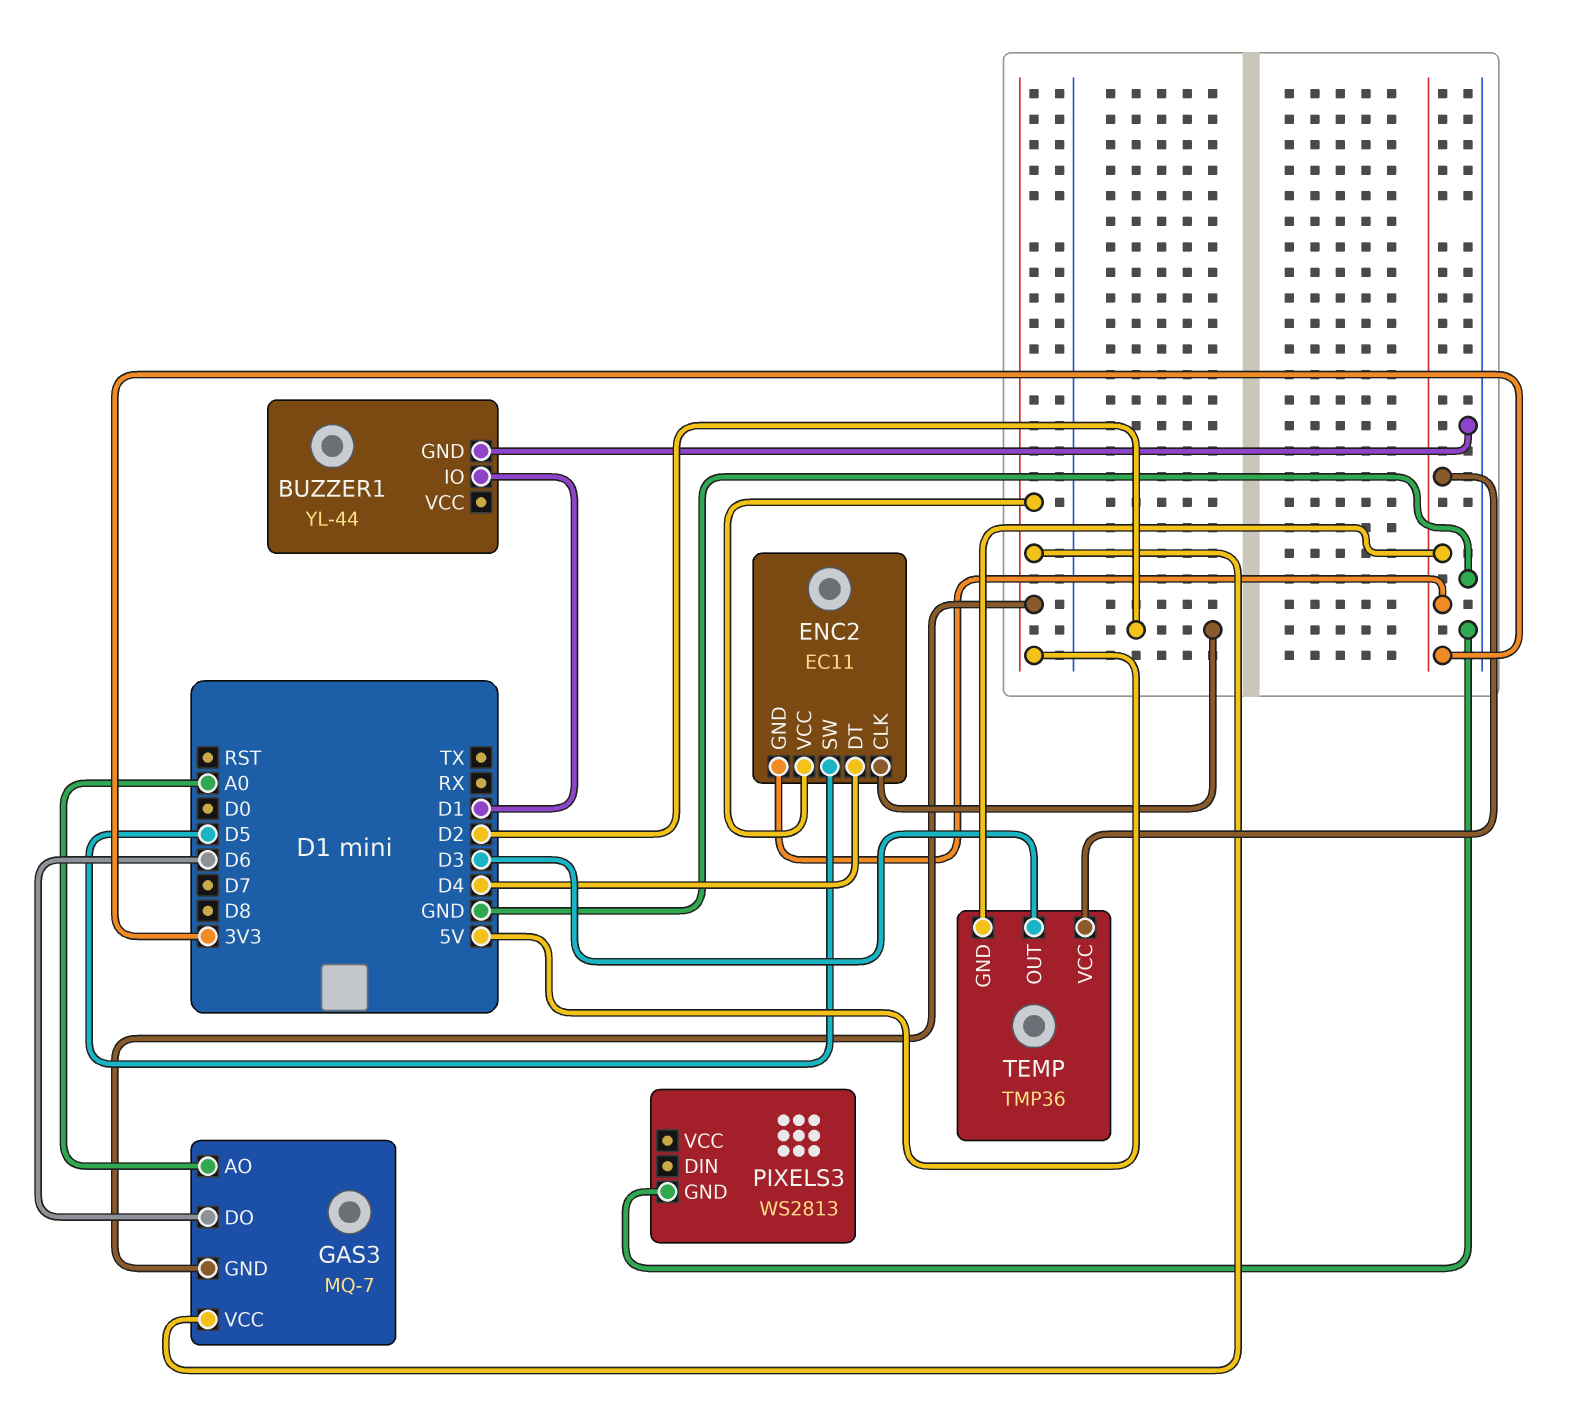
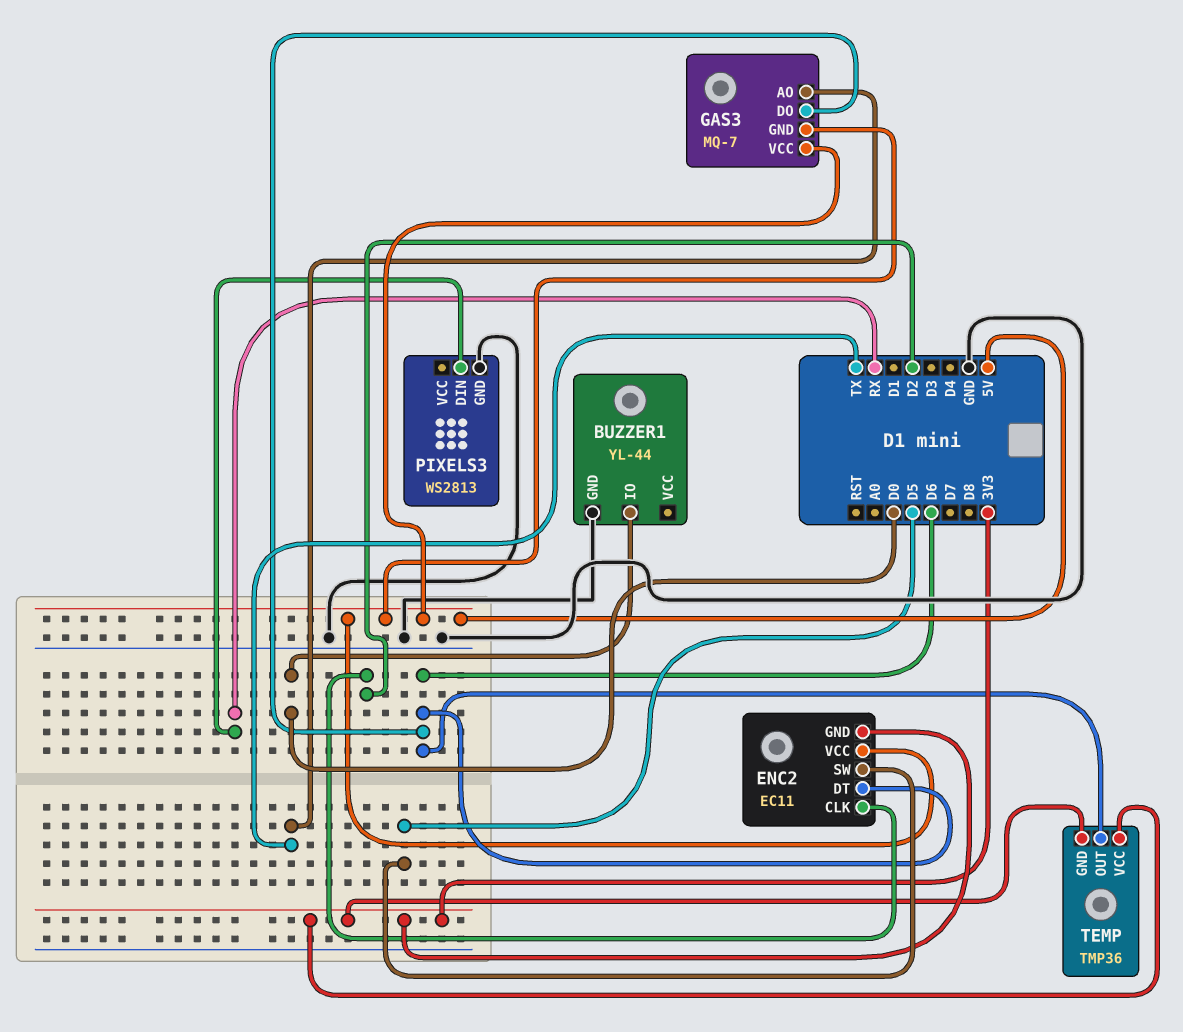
BUZZER1 pin IO: D1 -> D0
ENC2 pin DT: D4 -> D6
GAS3 pin AO: A0 -> TX
PIXELS3 pin DIN: none -> RX
TEMP pin OUT: D3 -> D6

